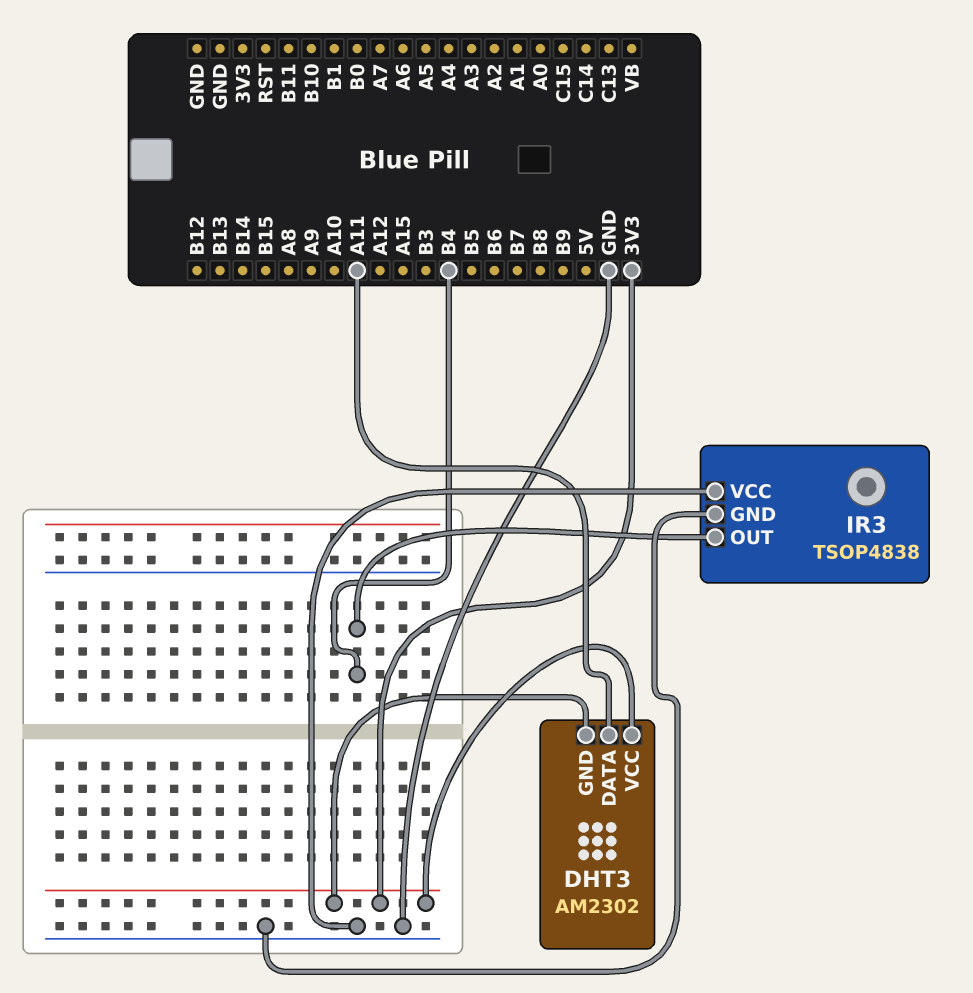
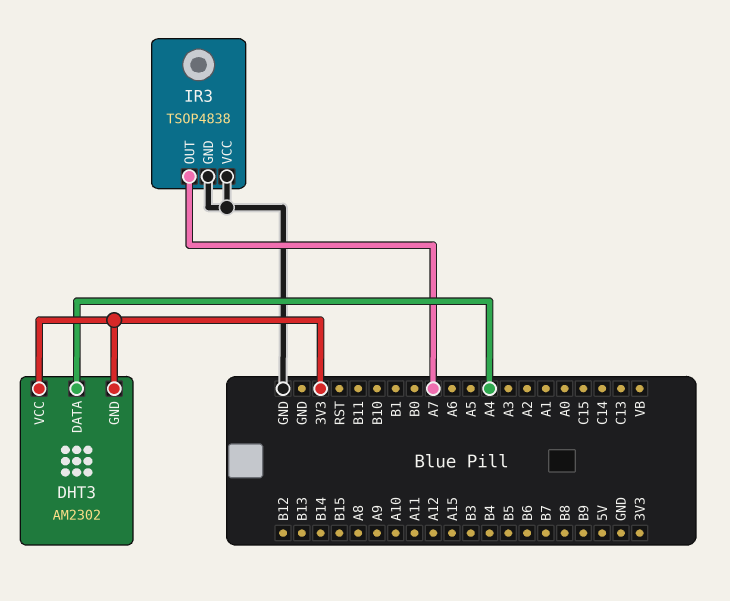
DHT3 pin DATA: A11 -> A4
IR3 pin OUT: B4 -> A7

